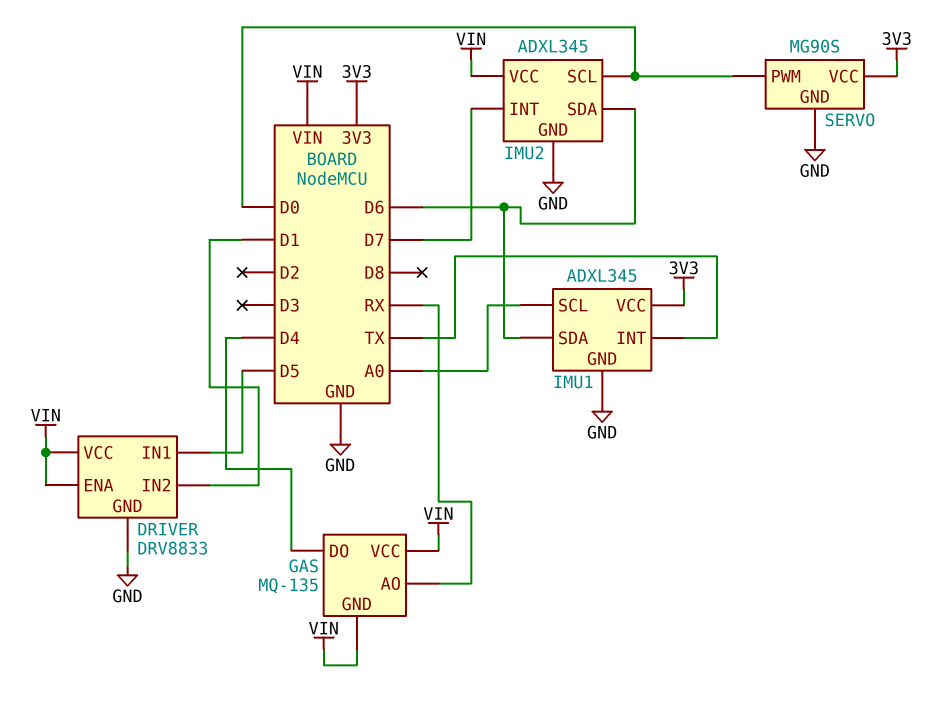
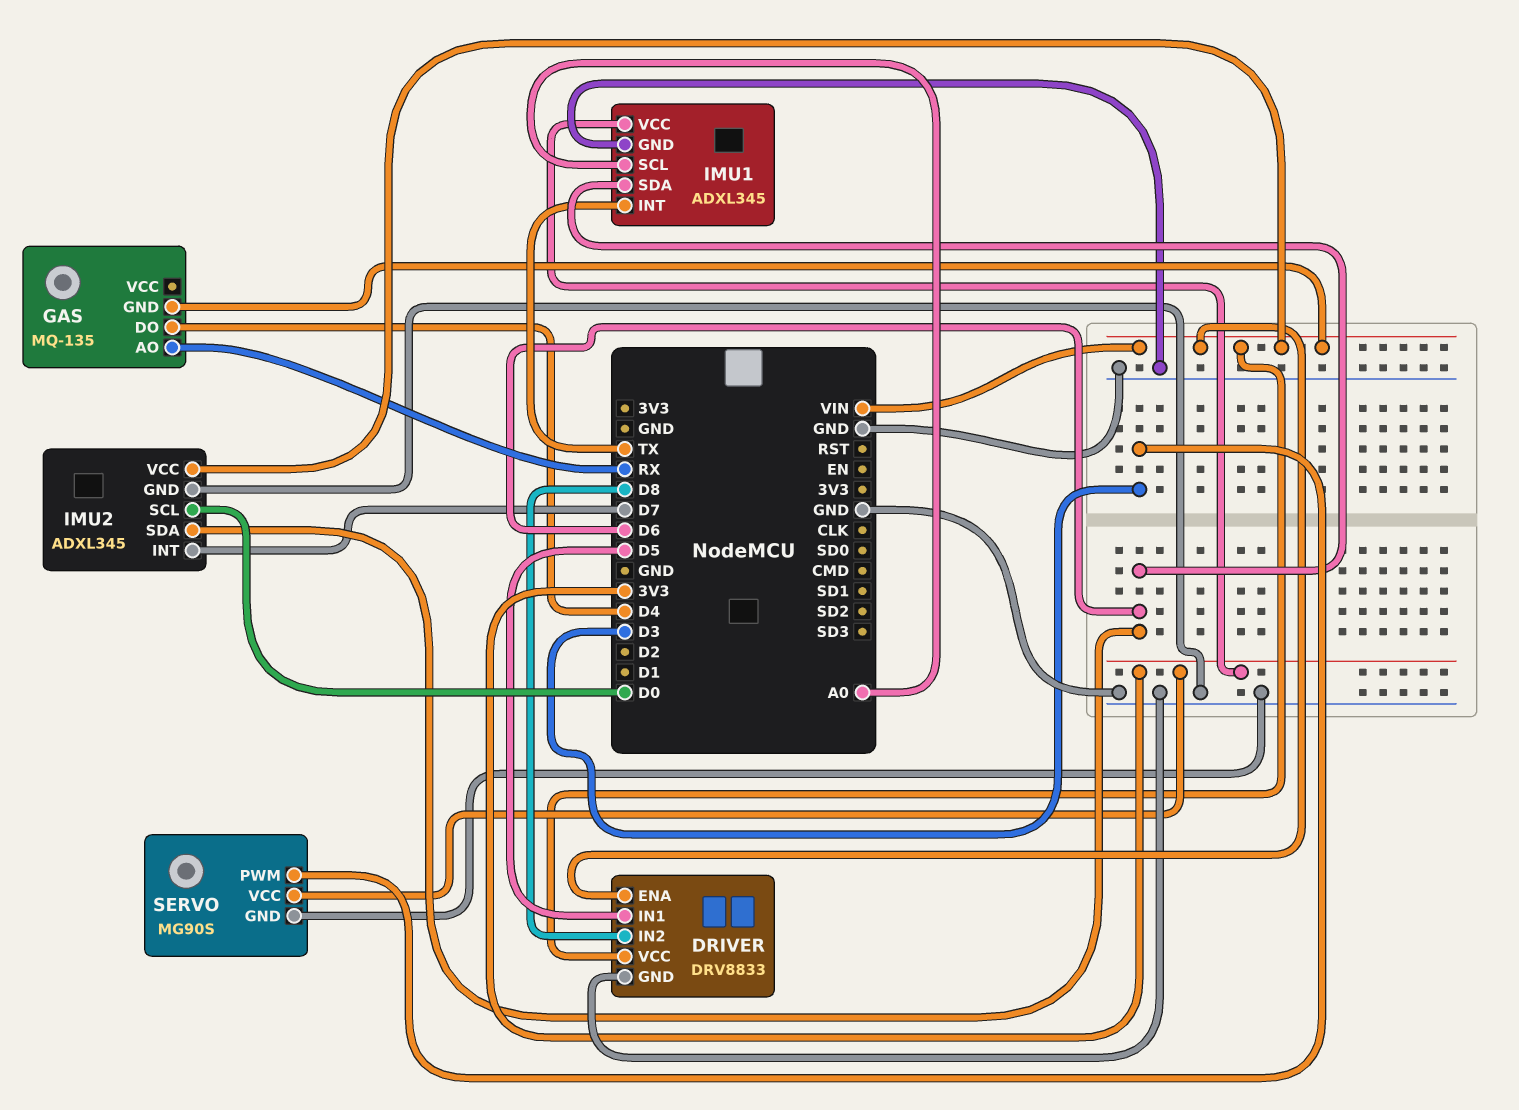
DRIVER pin IN2: D1 -> D8
GAS pin VCC: VIN -> none
SERVO pin PWM: D0 -> D3

